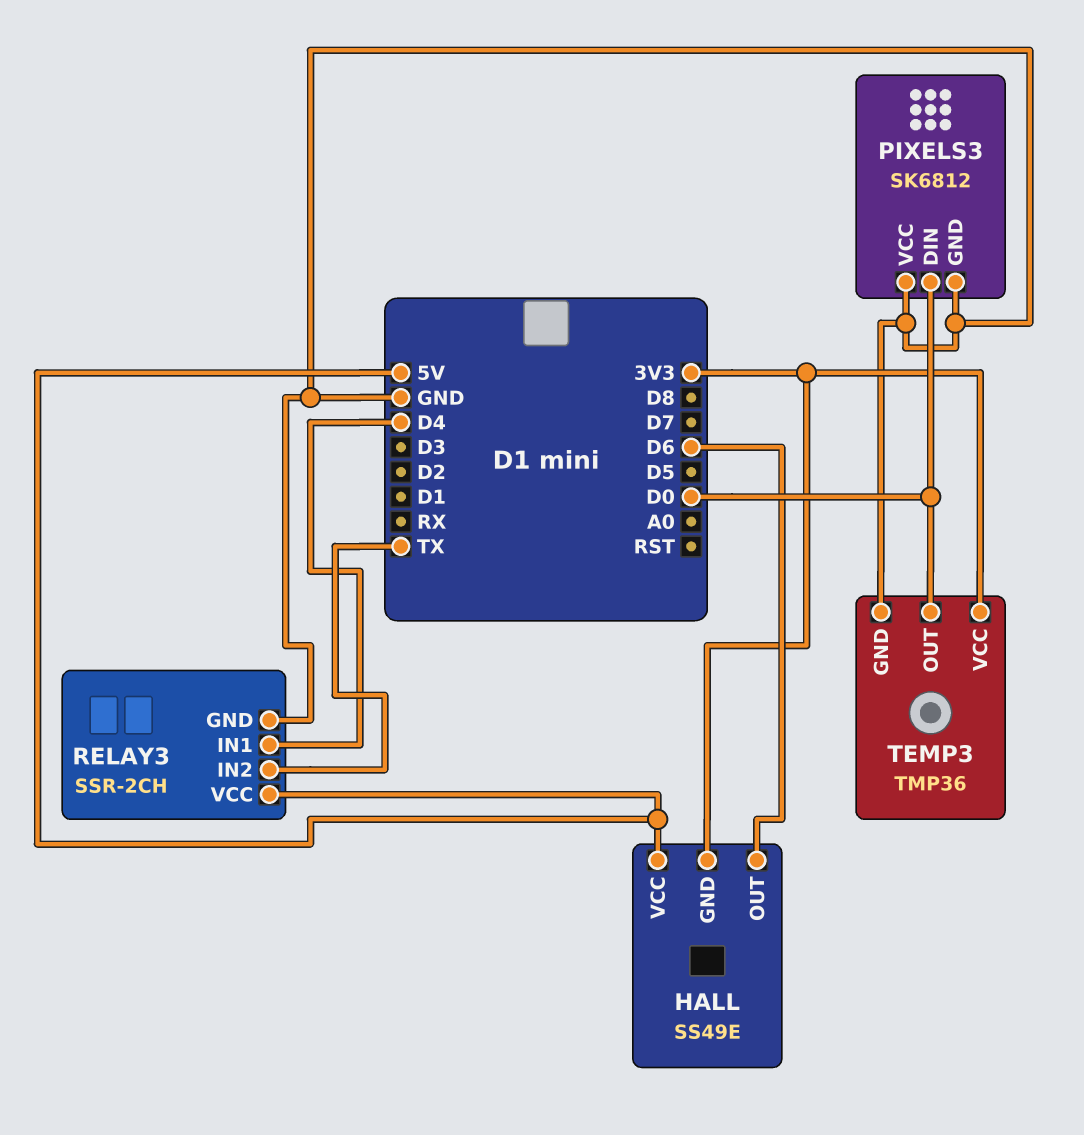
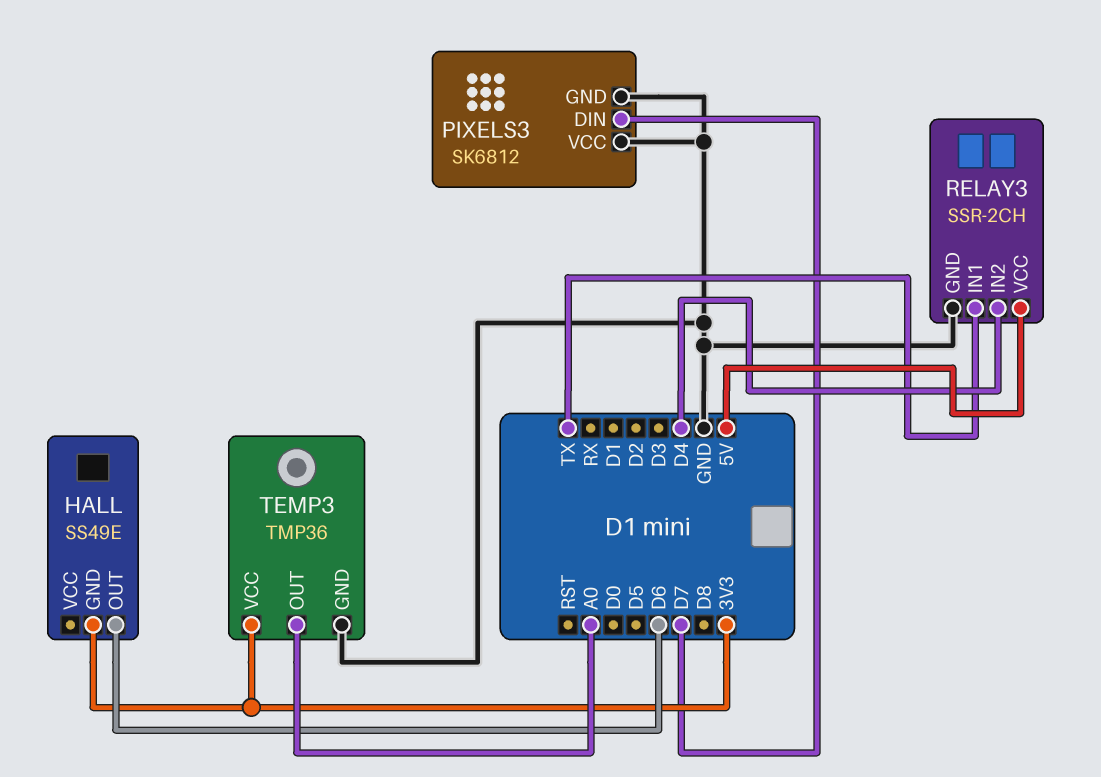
HALL pin VCC: 5V -> none
PIXELS3 pin DIN: D0 -> D7
RELAY3 pin IN1: D4 -> TX
RELAY3 pin IN2: TX -> D4
TEMP3 pin OUT: D0 -> A0

